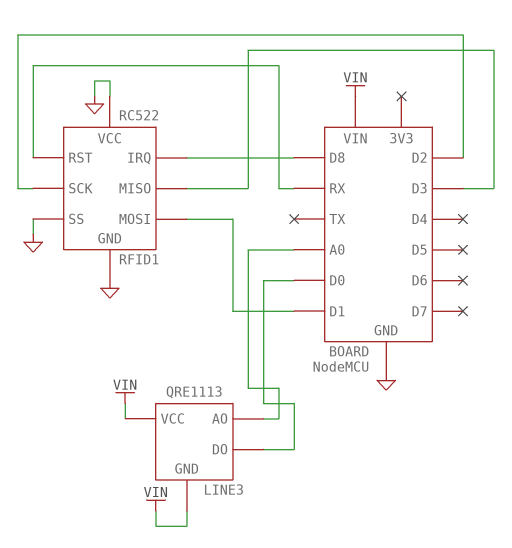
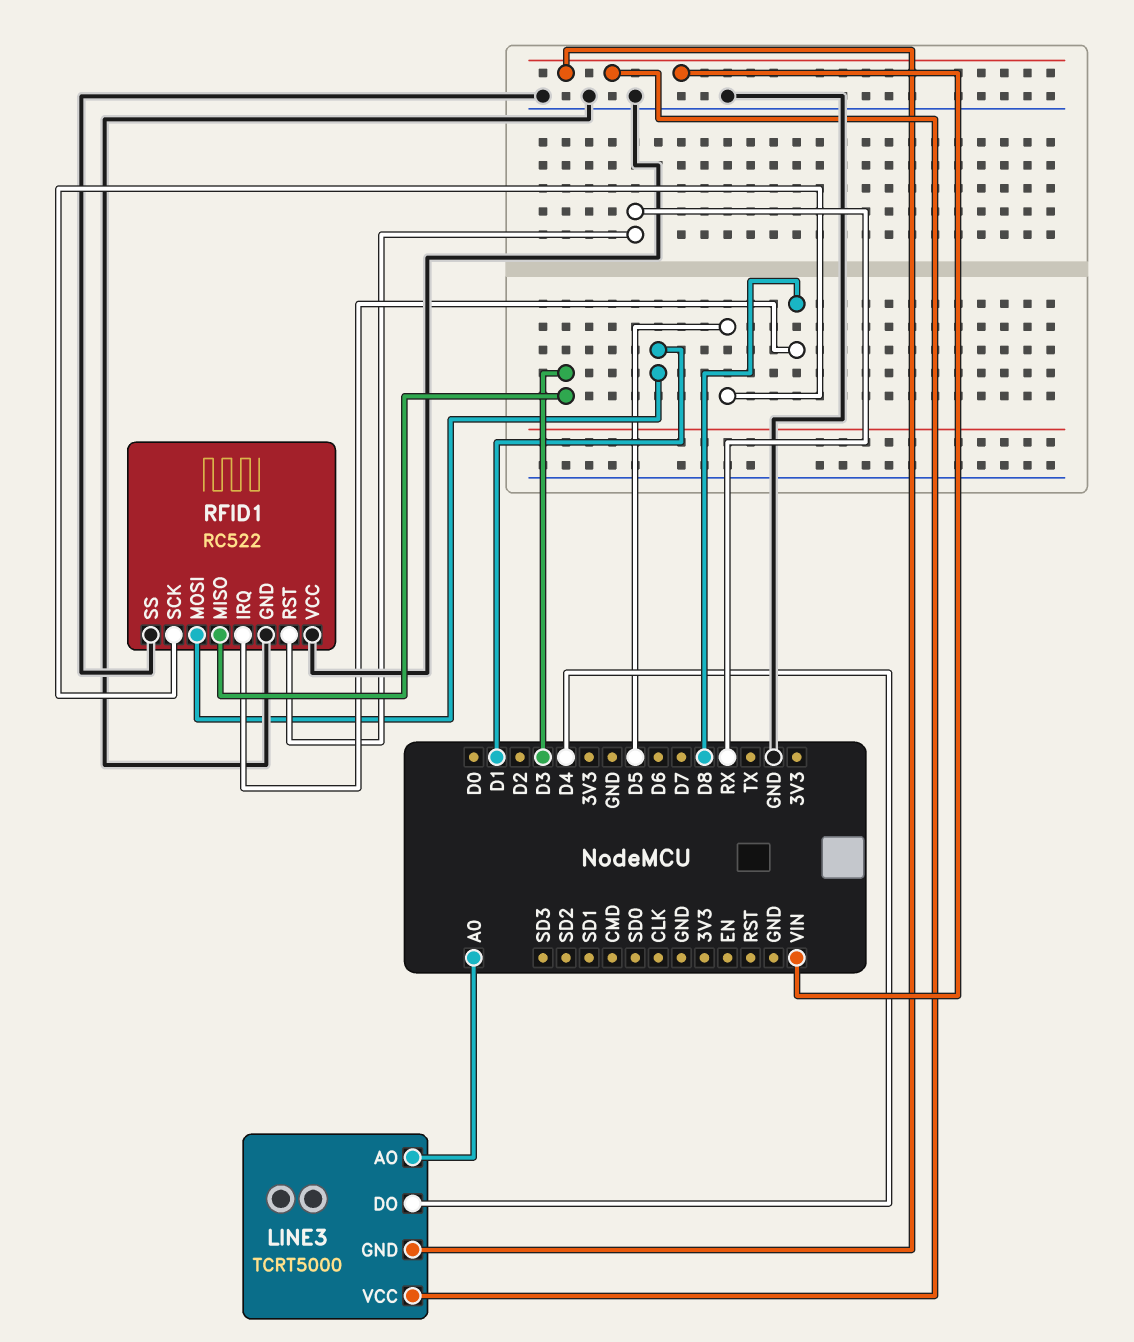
LINE3: QRE1113 -> TCRT5000
LINE3 pin DO: D0 -> D4
RFID1 pin SCK: D2 -> D5

